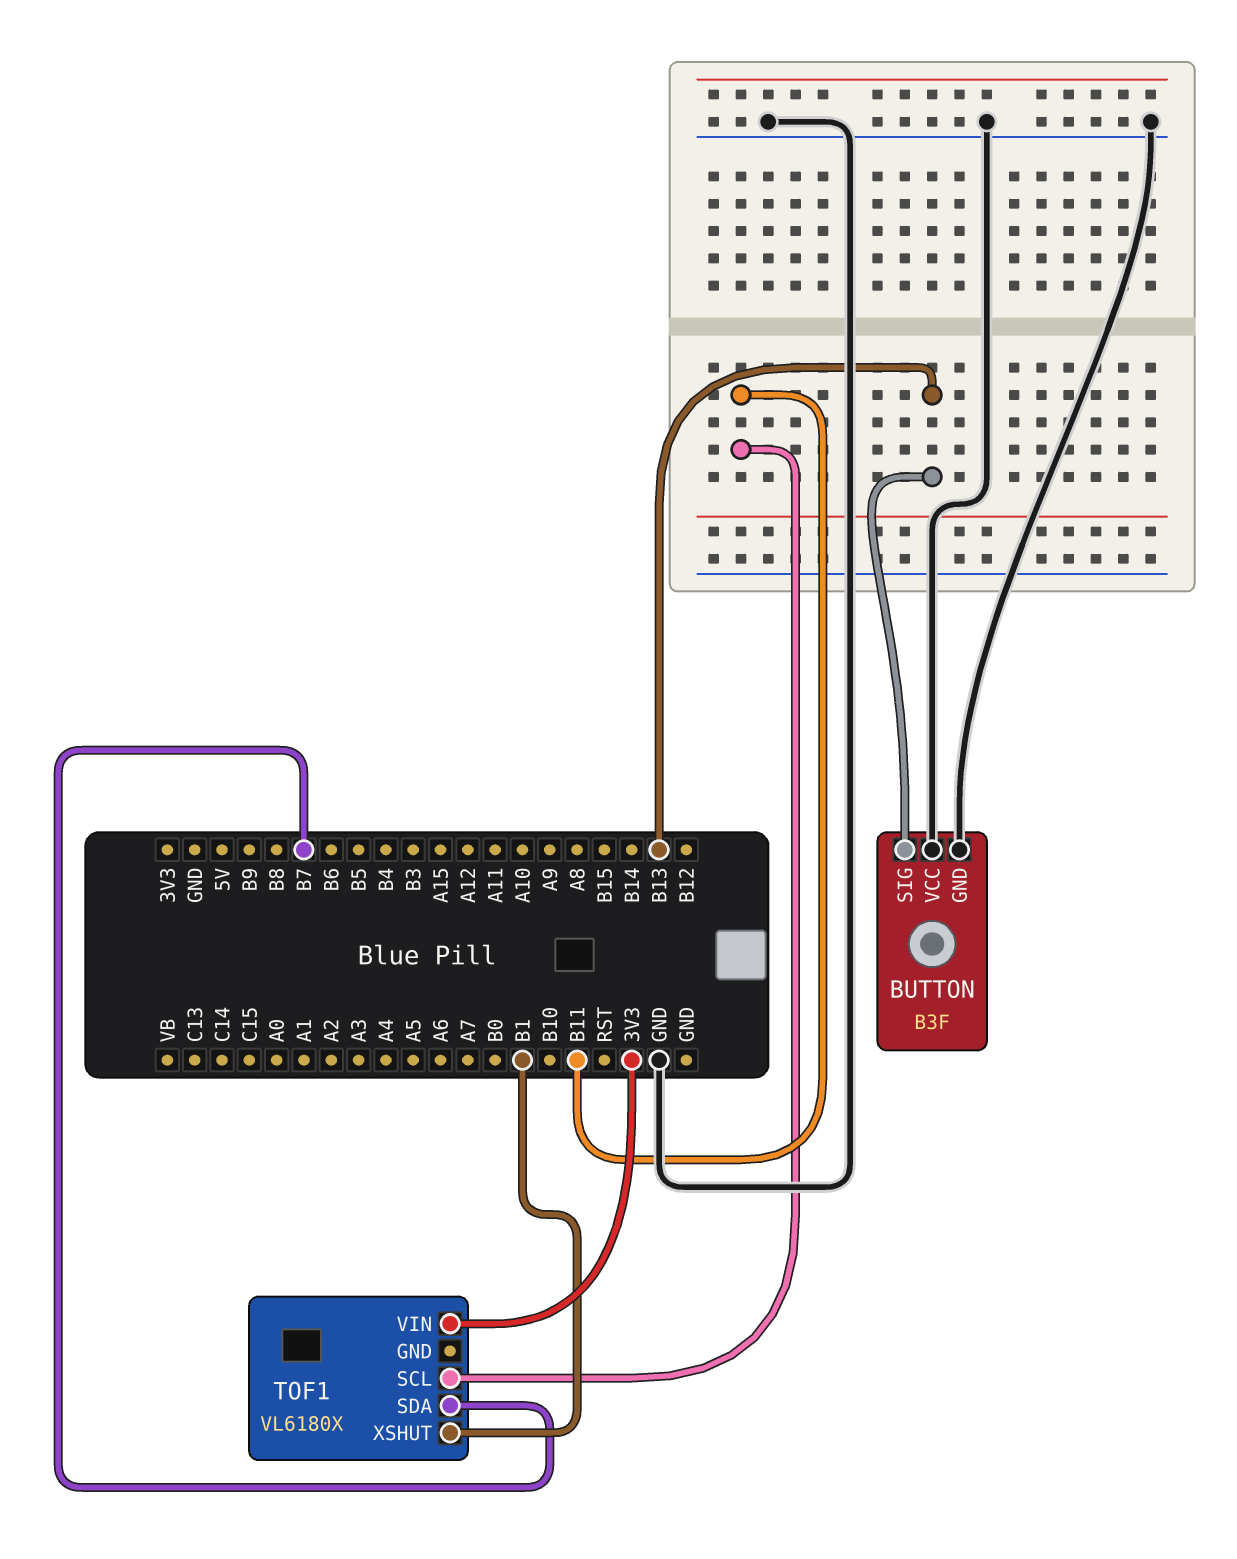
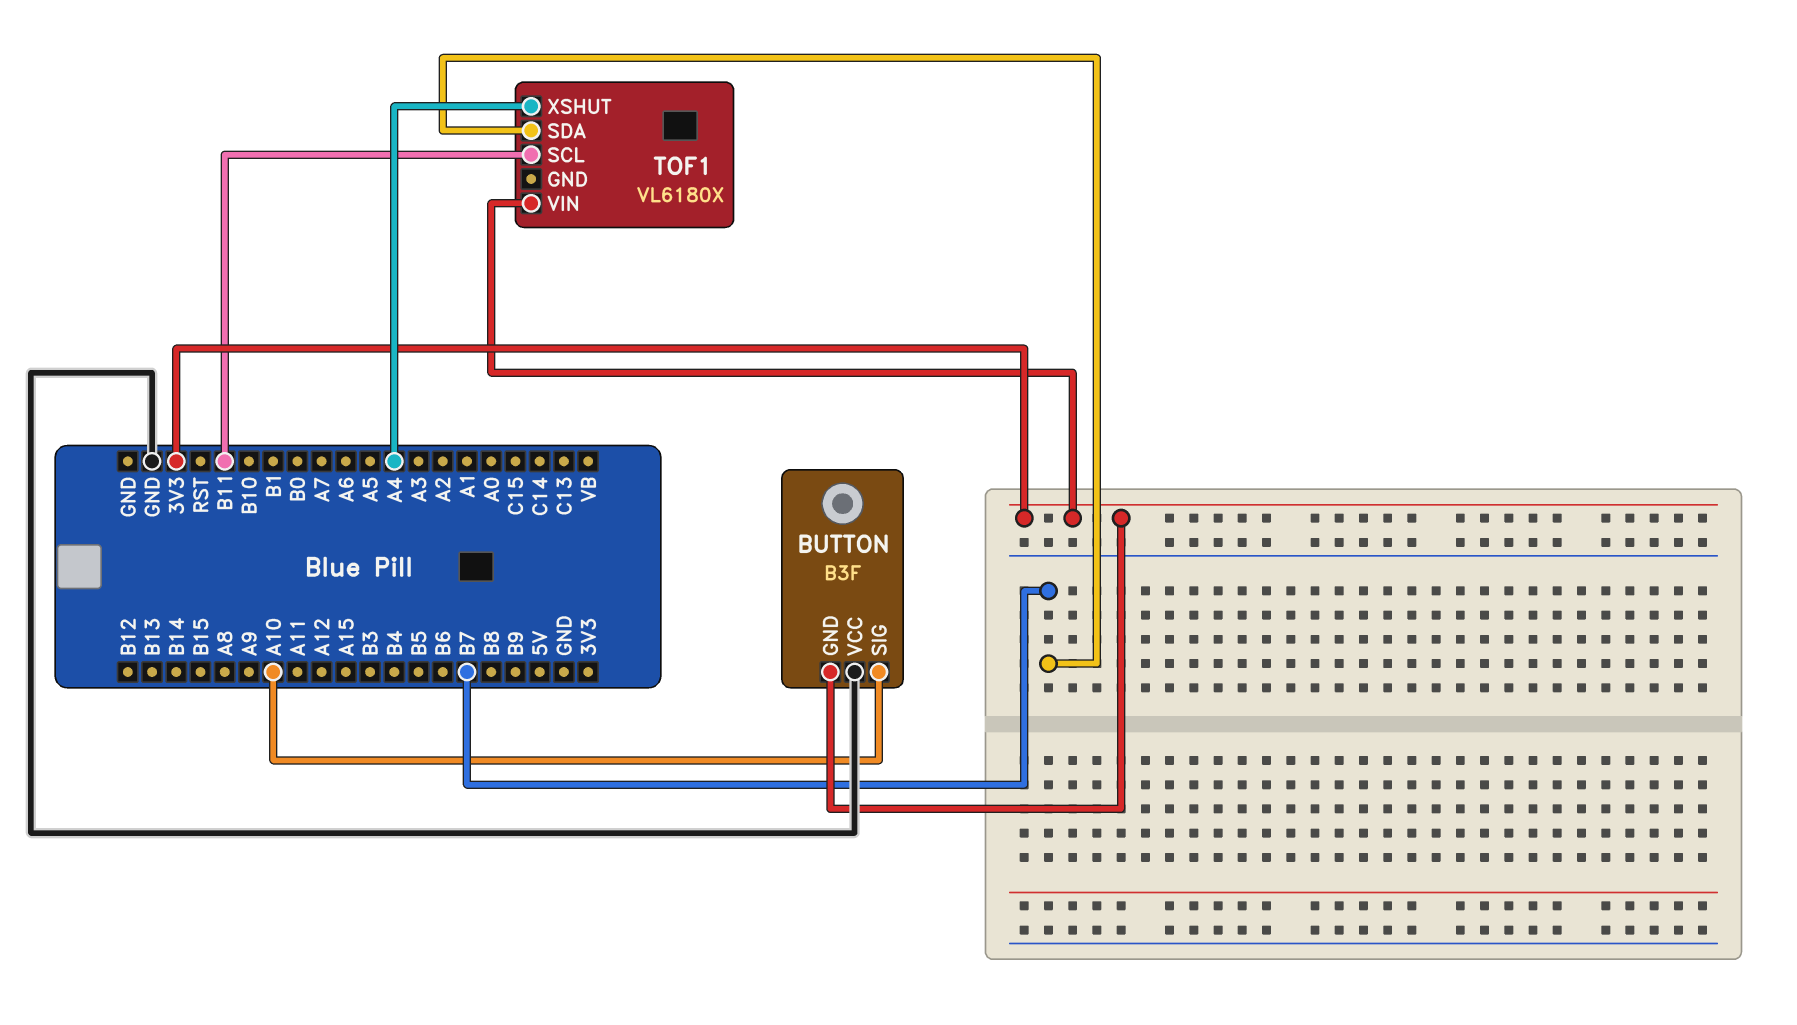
BUTTON pin GND: GND -> 3V3
BUTTON pin SIG: B13 -> A10
TOF1 pin XSHUT: B1 -> A4

